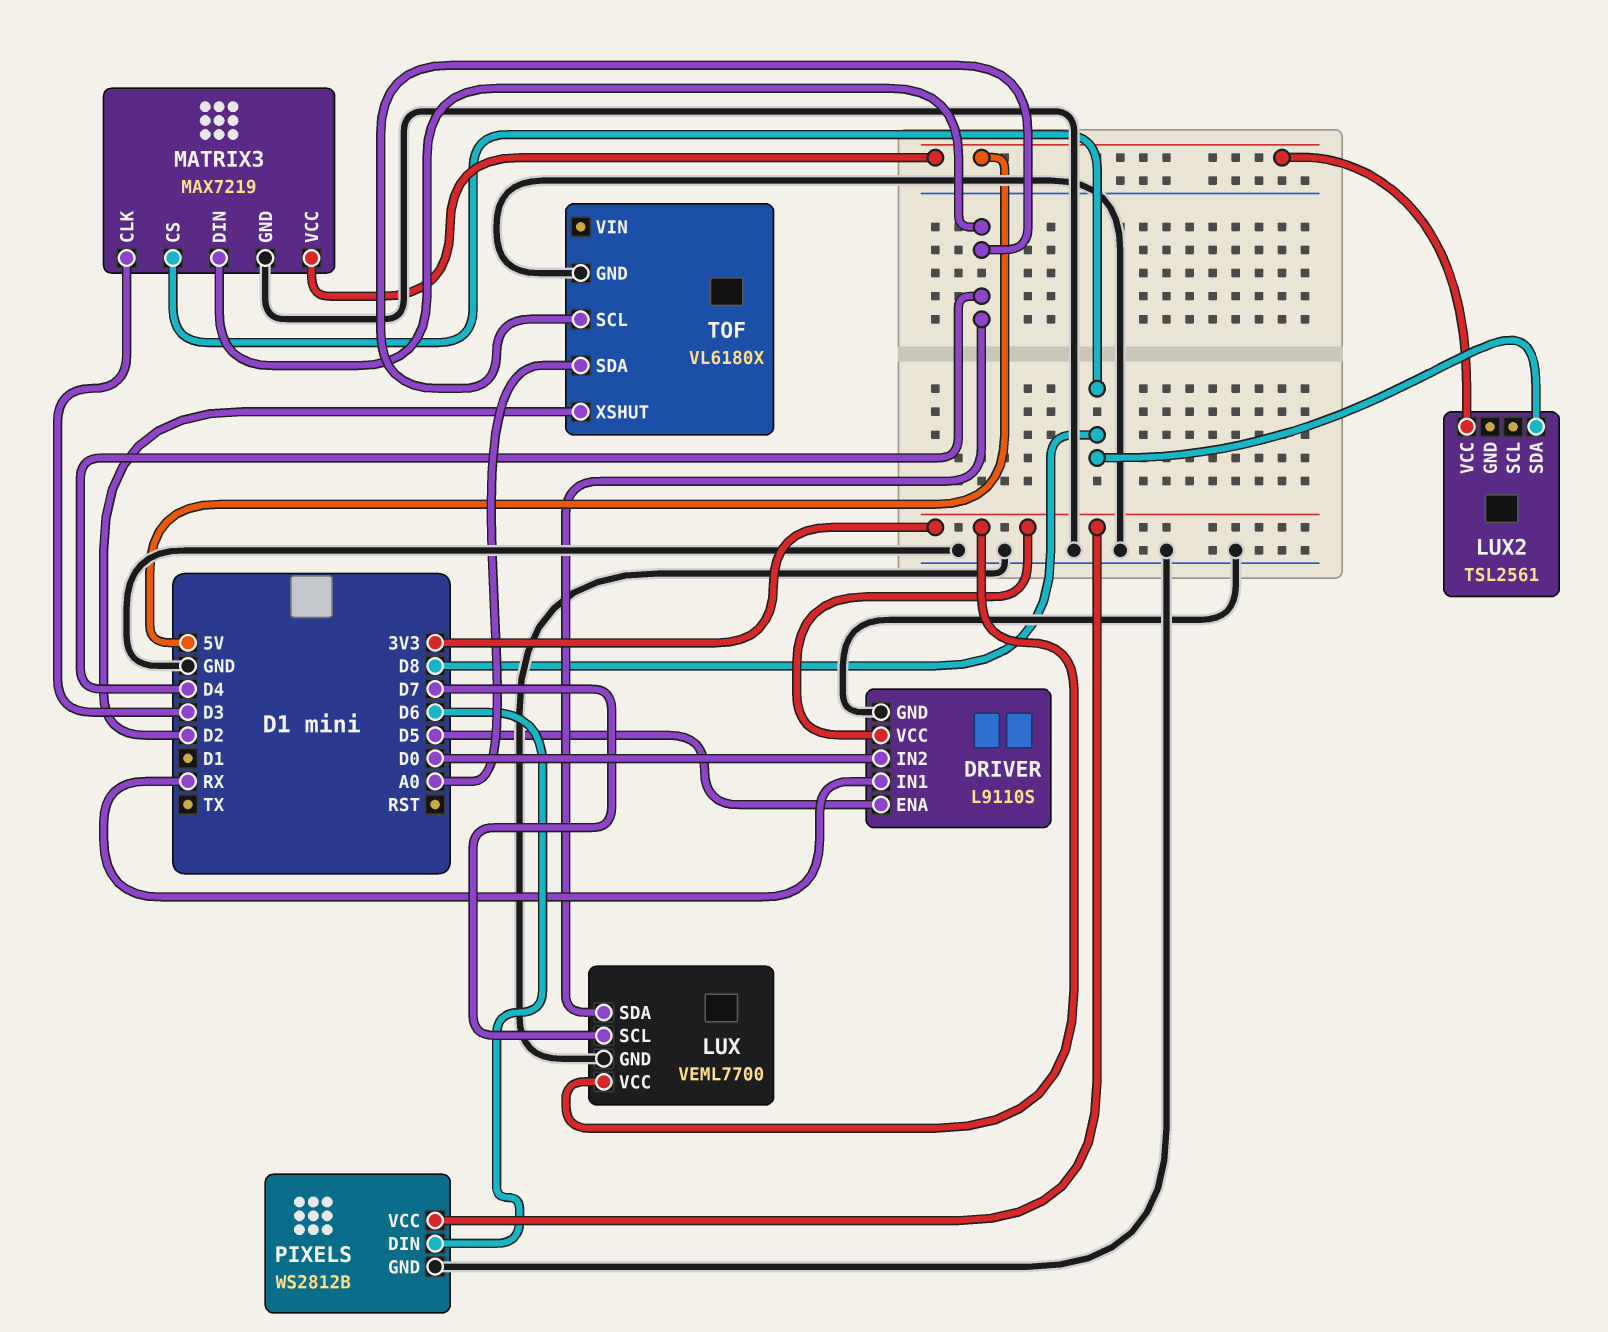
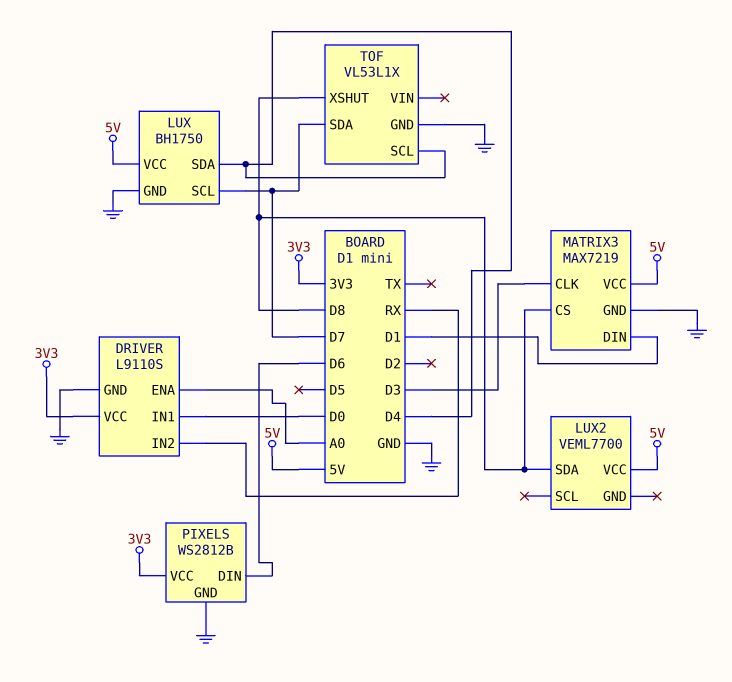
DRIVER pin ENA: D5 -> A0
DRIVER pin IN1: RX -> D0
DRIVER pin IN2: D0 -> RX
LUX: VEML7700 -> BH1750
LUX pin VCC: 3V3 -> 5V
LUX2: TSL2561 -> VEML7700
MATRIX3 pin DIN: D4 -> D1
TOF: VL6180X -> VL53L1X
TOF pin SDA: A0 -> D7
TOF pin XSHUT: D2 -> D8

